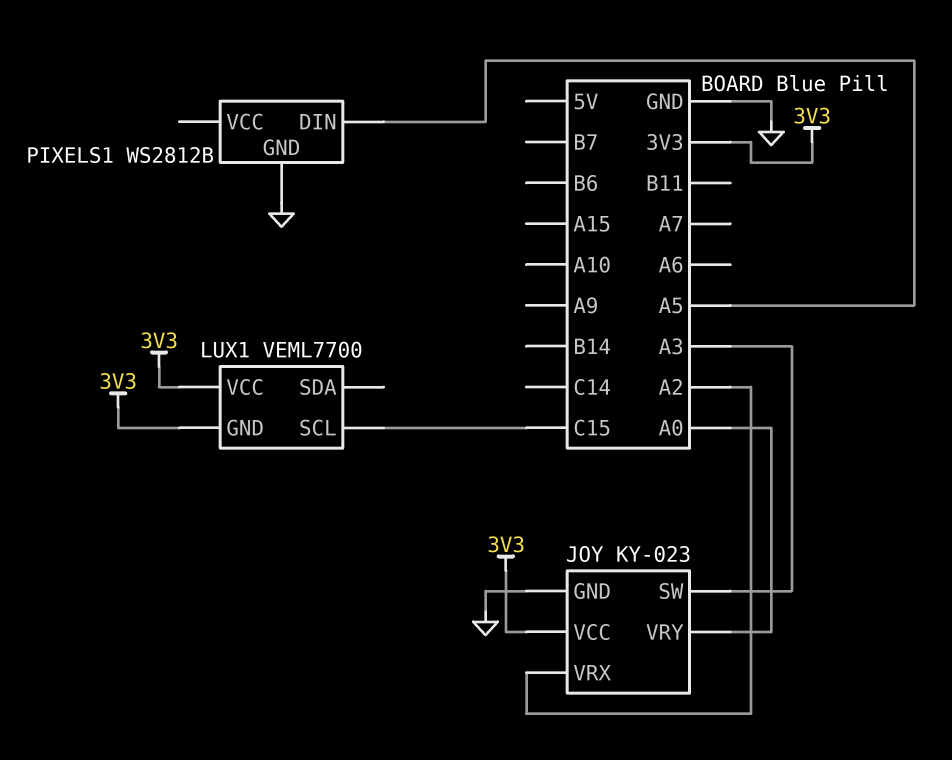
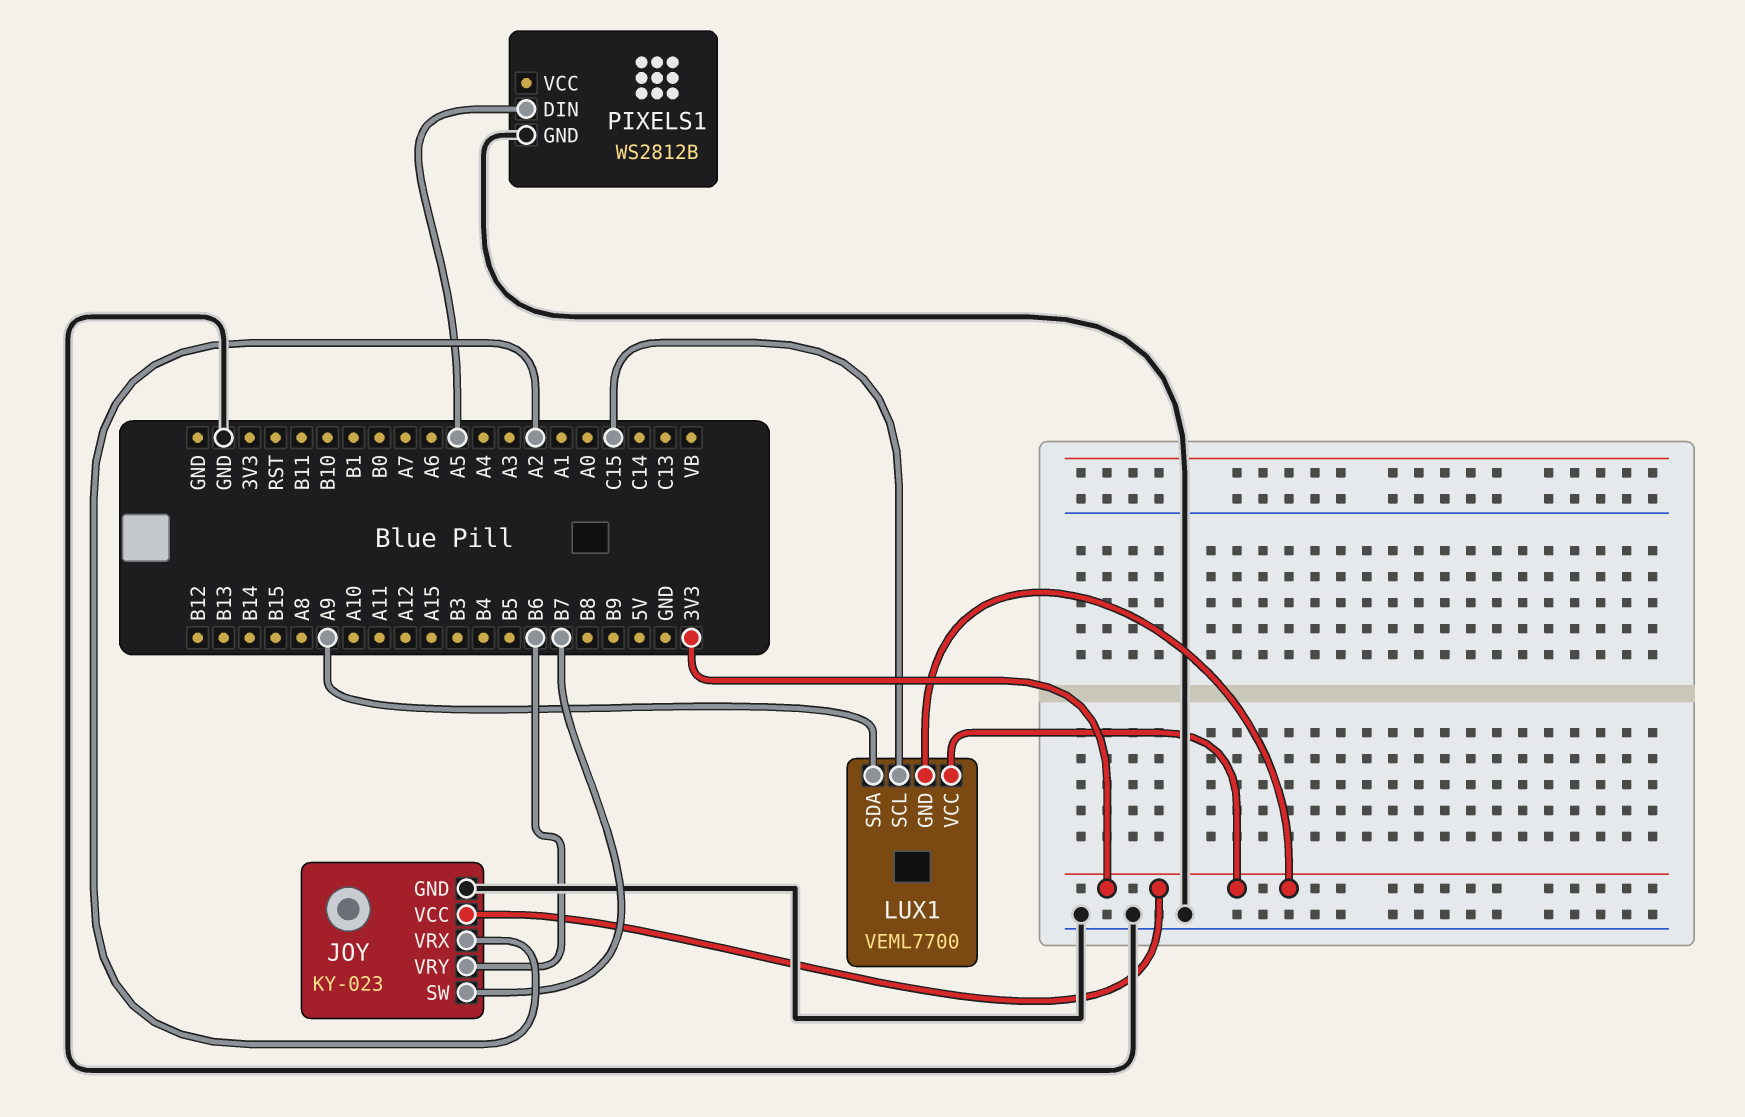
JOY pin SW: A3 -> B7
JOY pin VRY: A0 -> B6
LUX1 pin SDA: none -> A9

